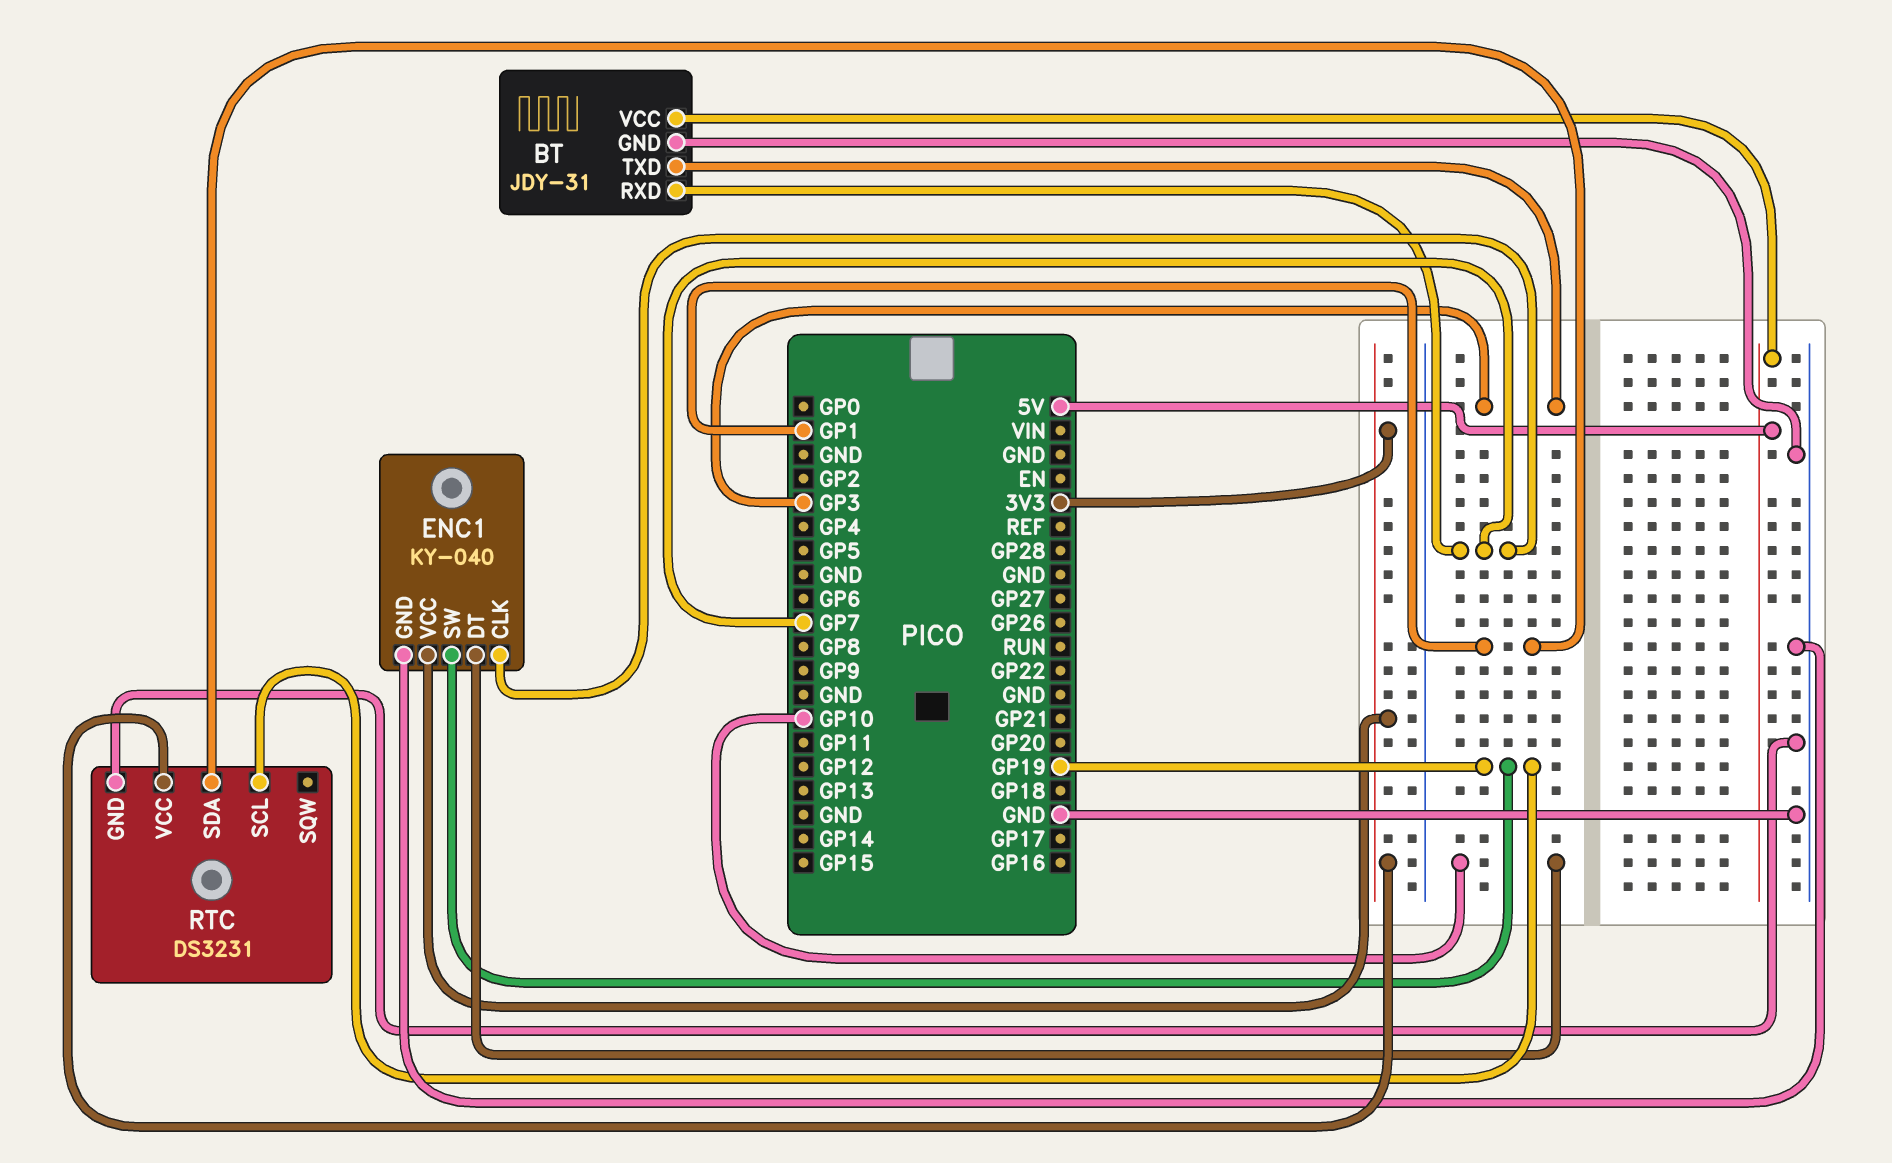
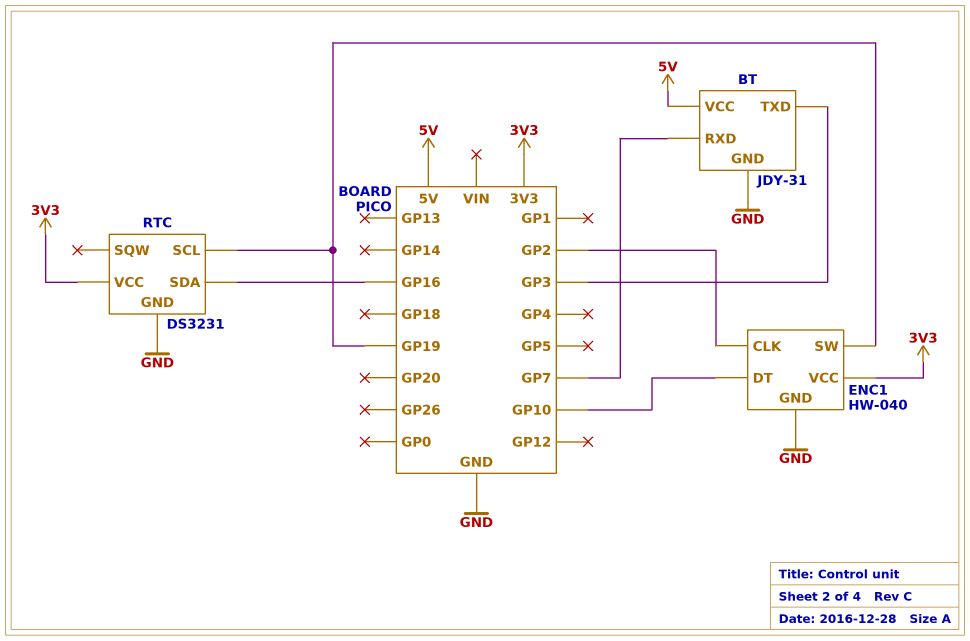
ENC1: KY-040 -> HW-040
ENC1 pin CLK: GP7 -> GP2
RTC pin SDA: GP1 -> GP16

